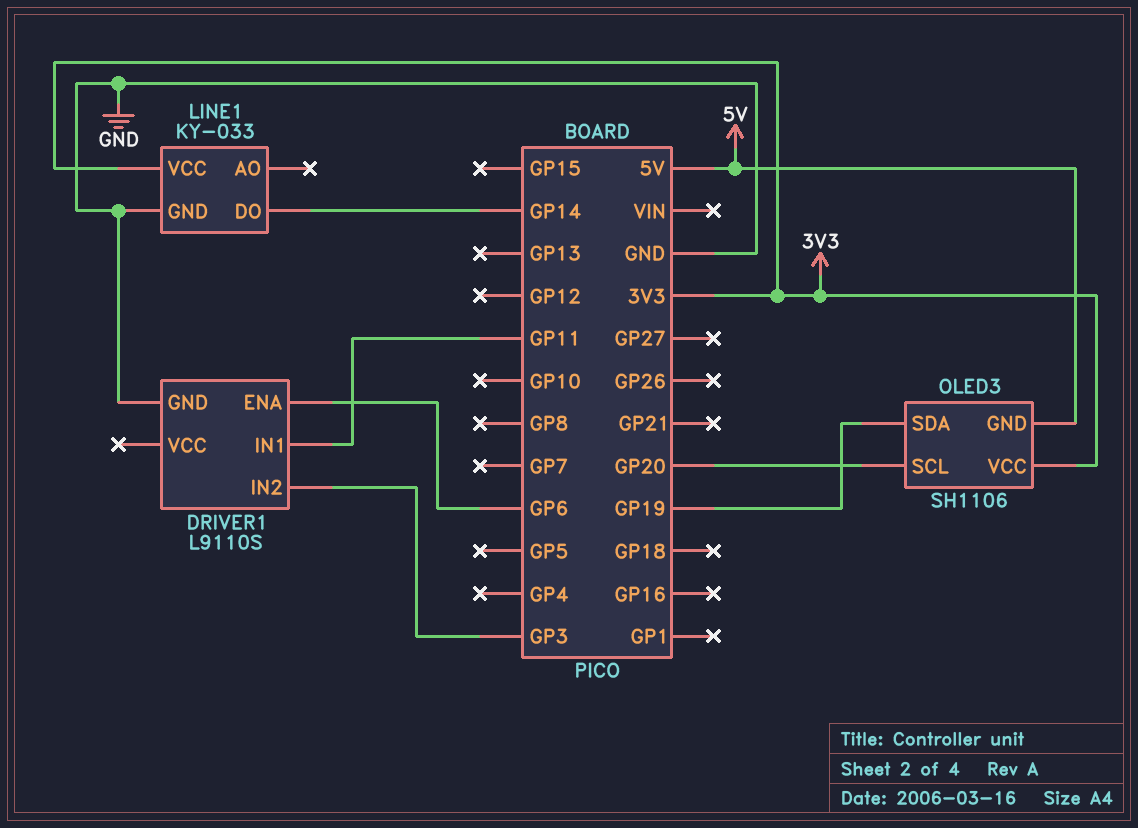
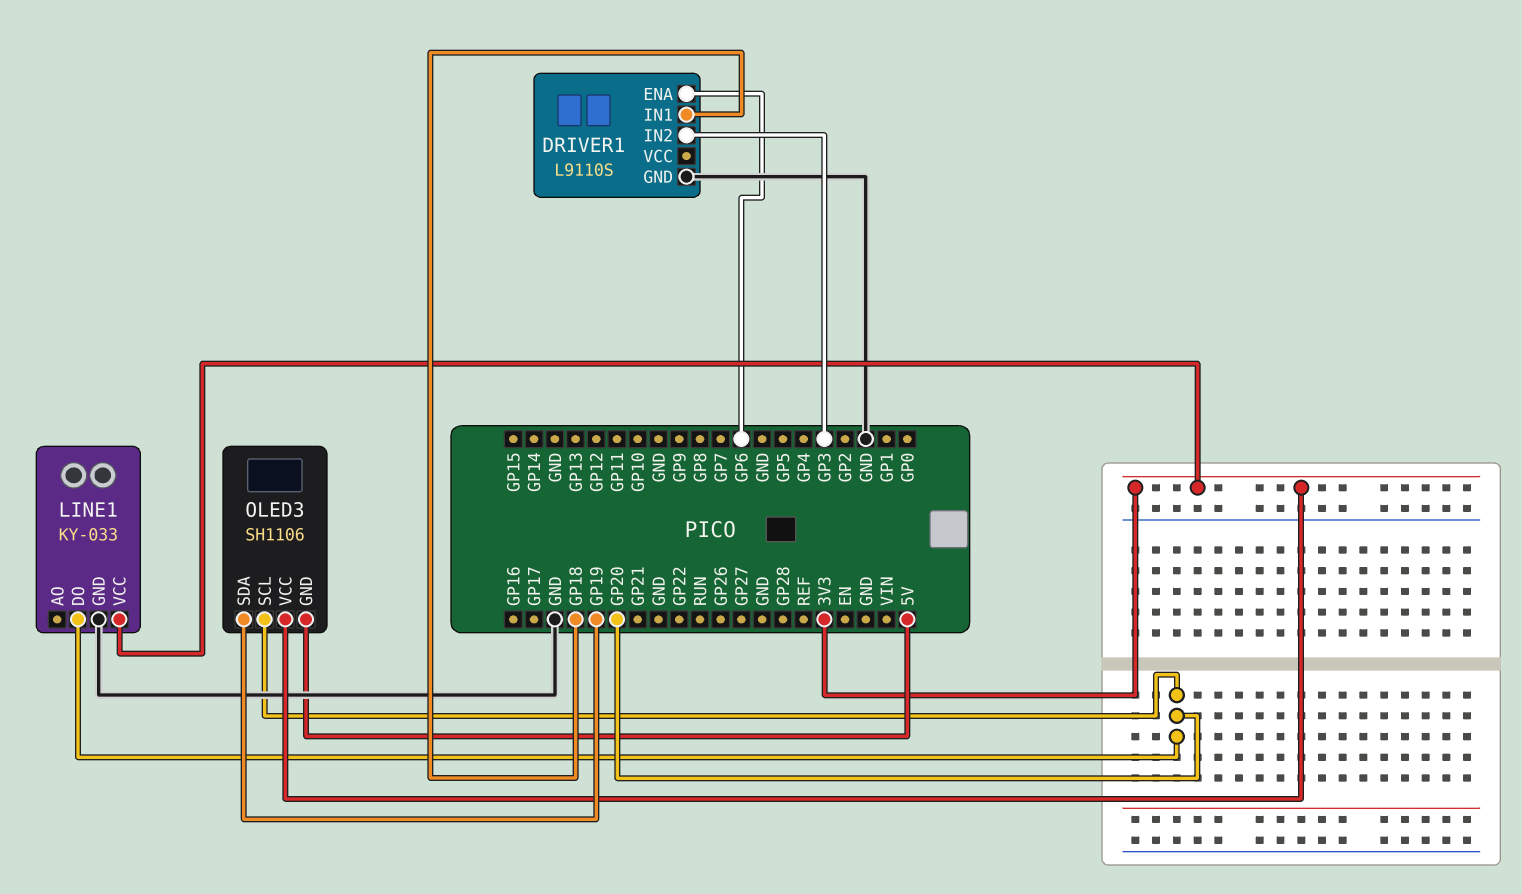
DRIVER1 pin IN1: GP11 -> GP18
LINE1 pin DO: GP14 -> GP20

